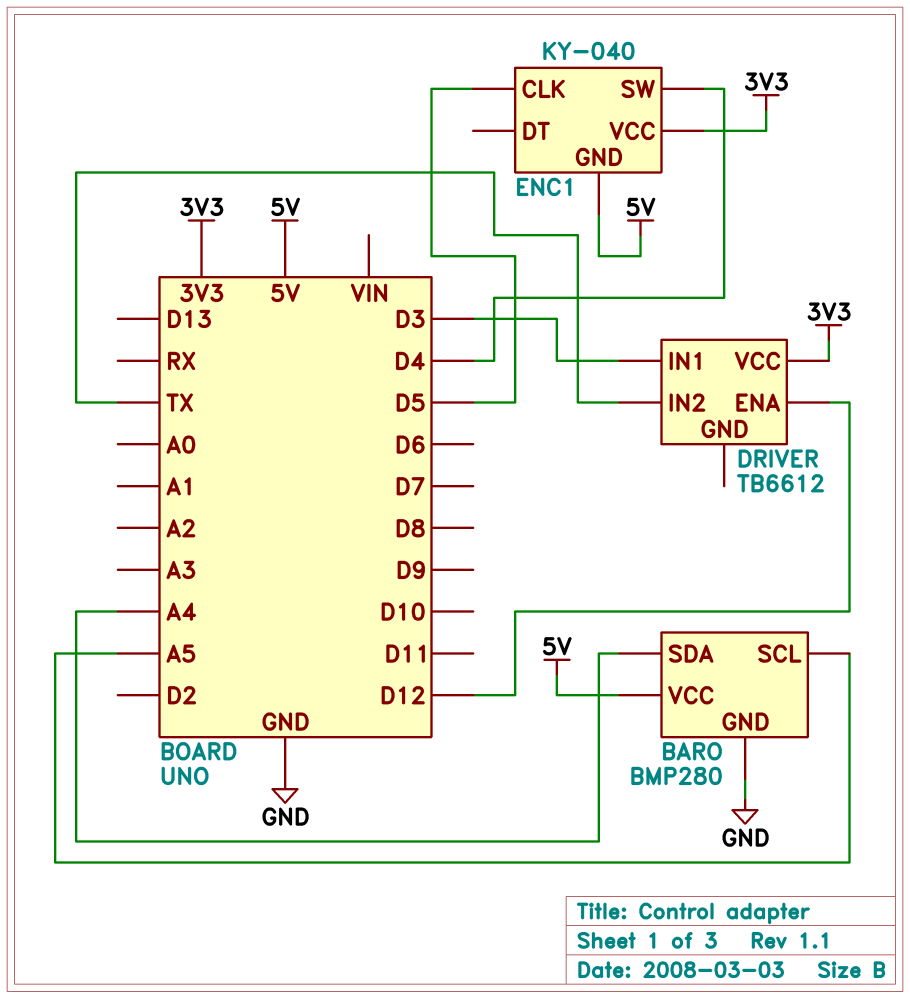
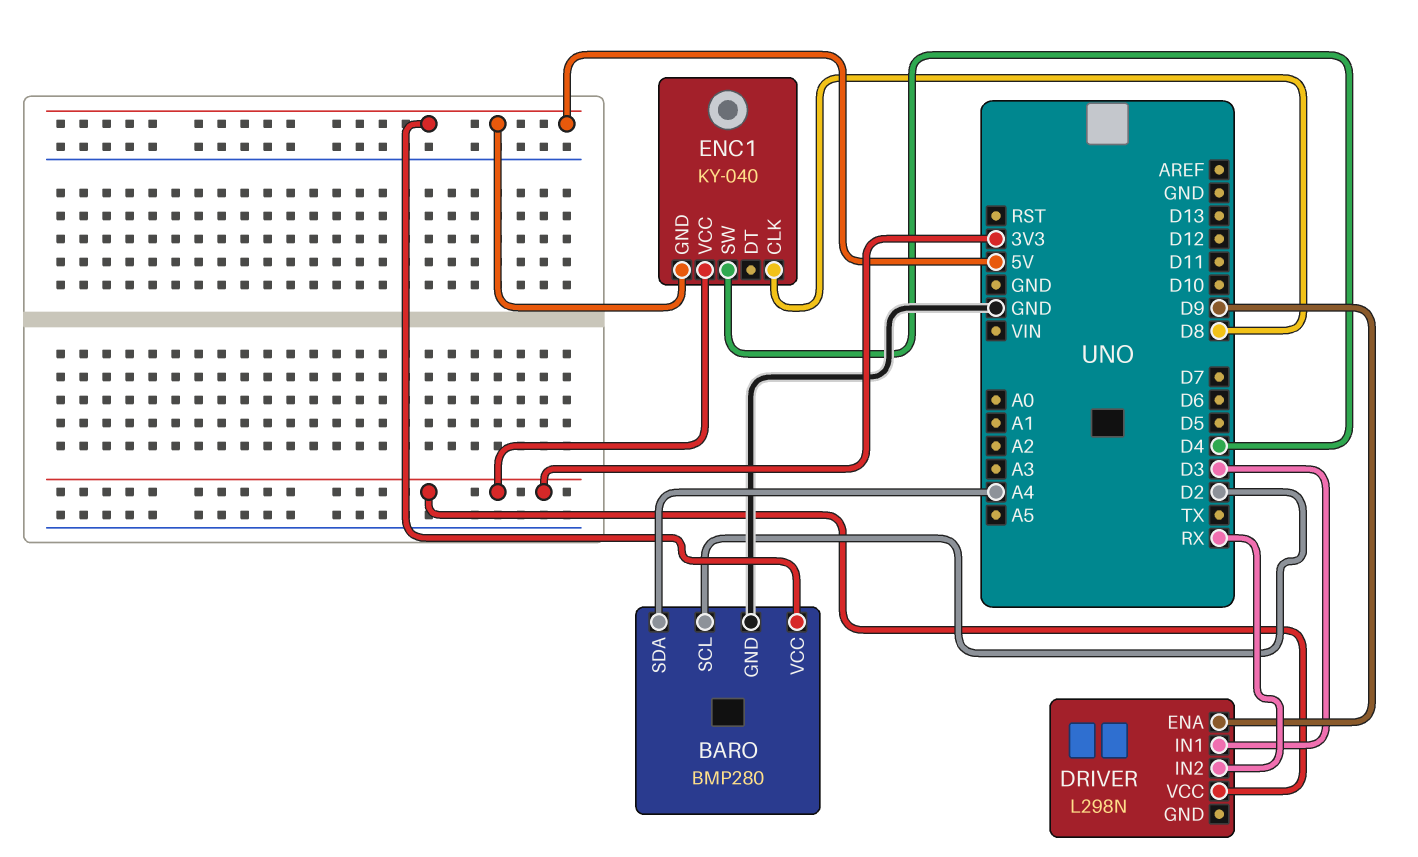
BARO pin SCL: A5 -> D2
DRIVER: TB6612 -> L298N
DRIVER pin ENA: D12 -> D9
DRIVER pin IN2: TX -> RX
ENC1 pin CLK: D5 -> D8

